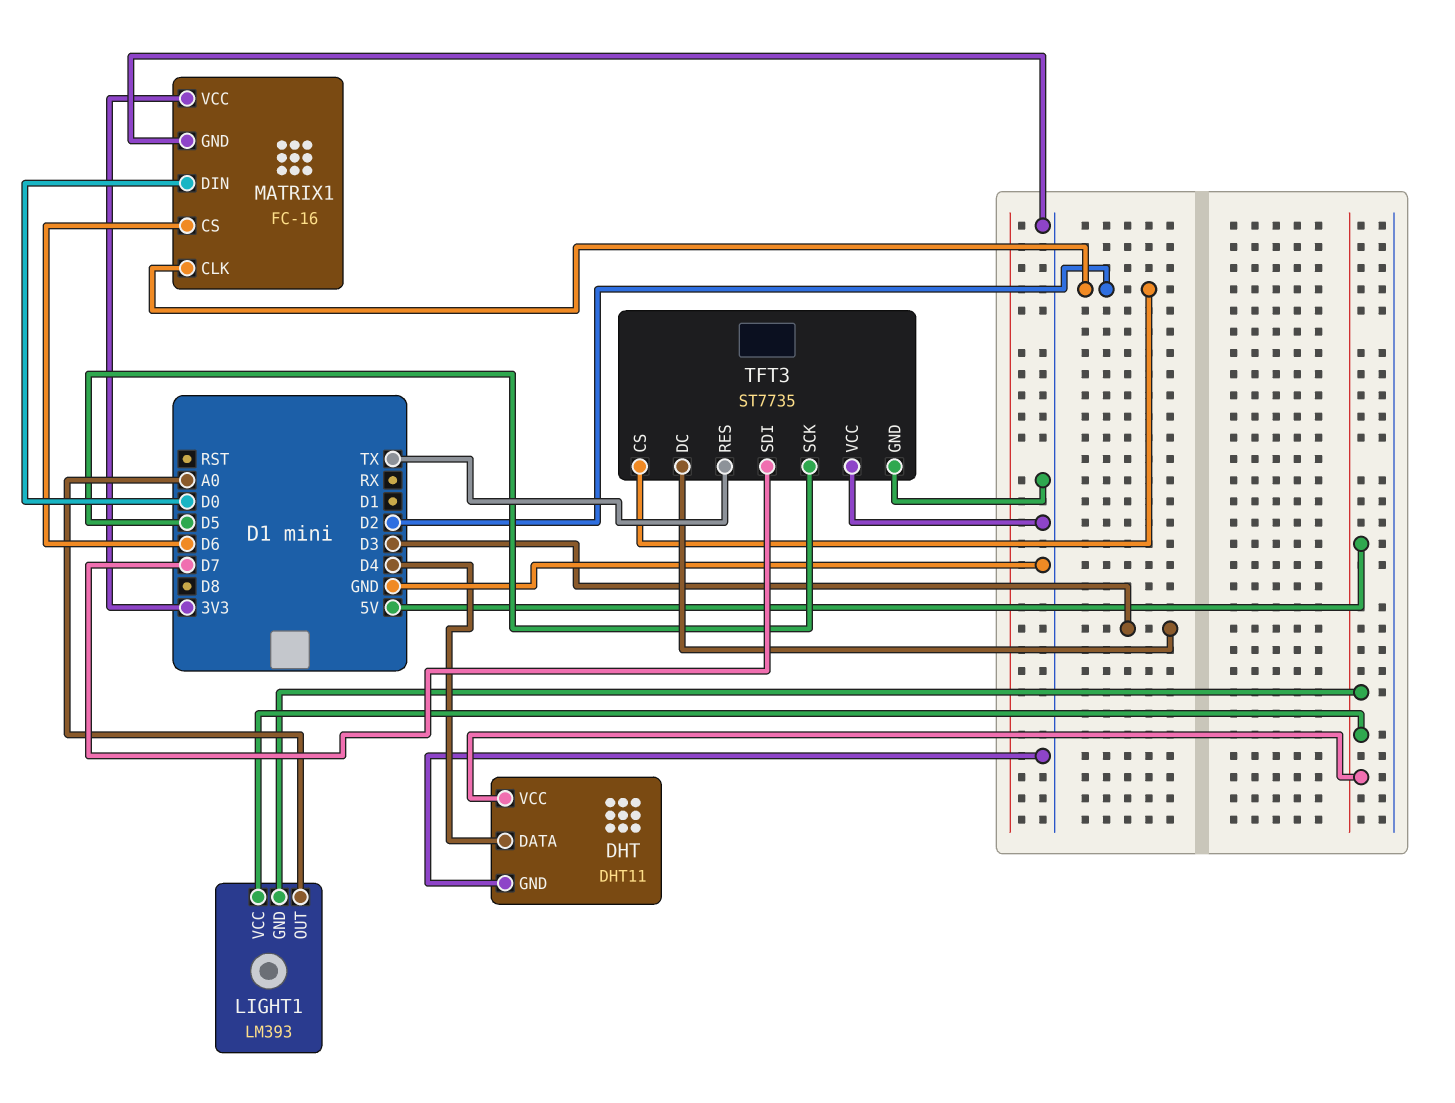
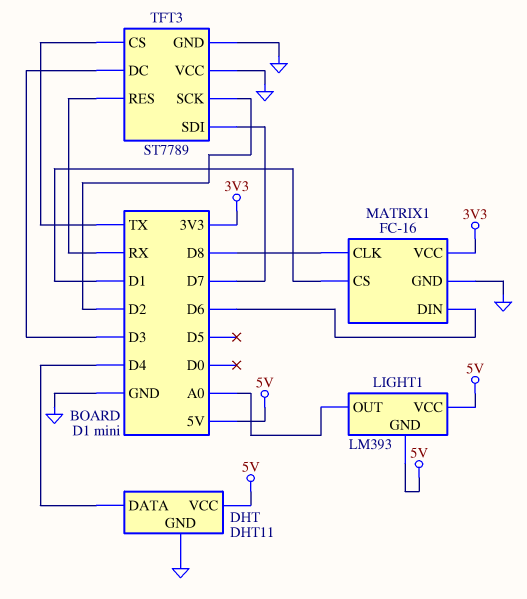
MATRIX1 pin CLK: D2 -> D8
MATRIX1 pin CS: D6 -> D1
MATRIX1 pin DIN: D0 -> D6
TFT3: ST7735 -> ST7789
TFT3 pin CS: D2 -> TX
TFT3 pin RES: TX -> RX
TFT3 pin SCK: D5 -> D2

